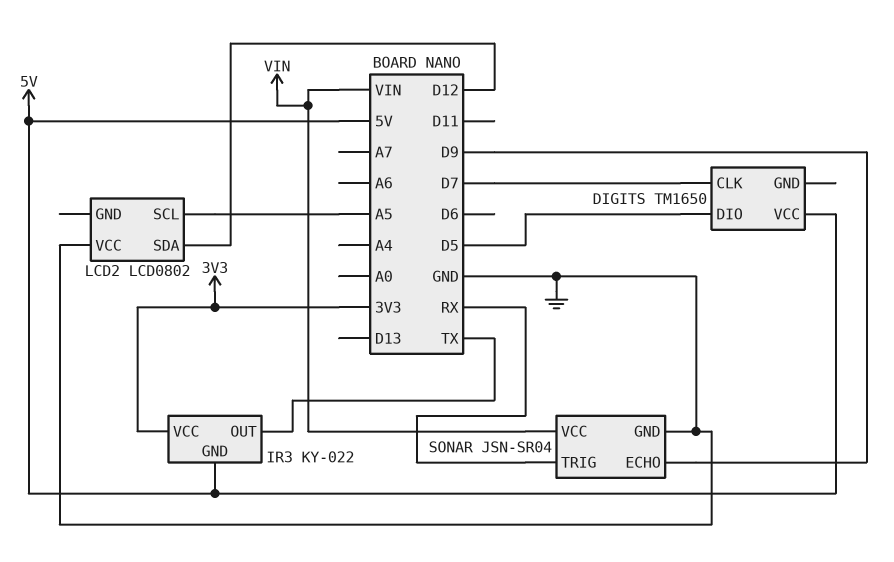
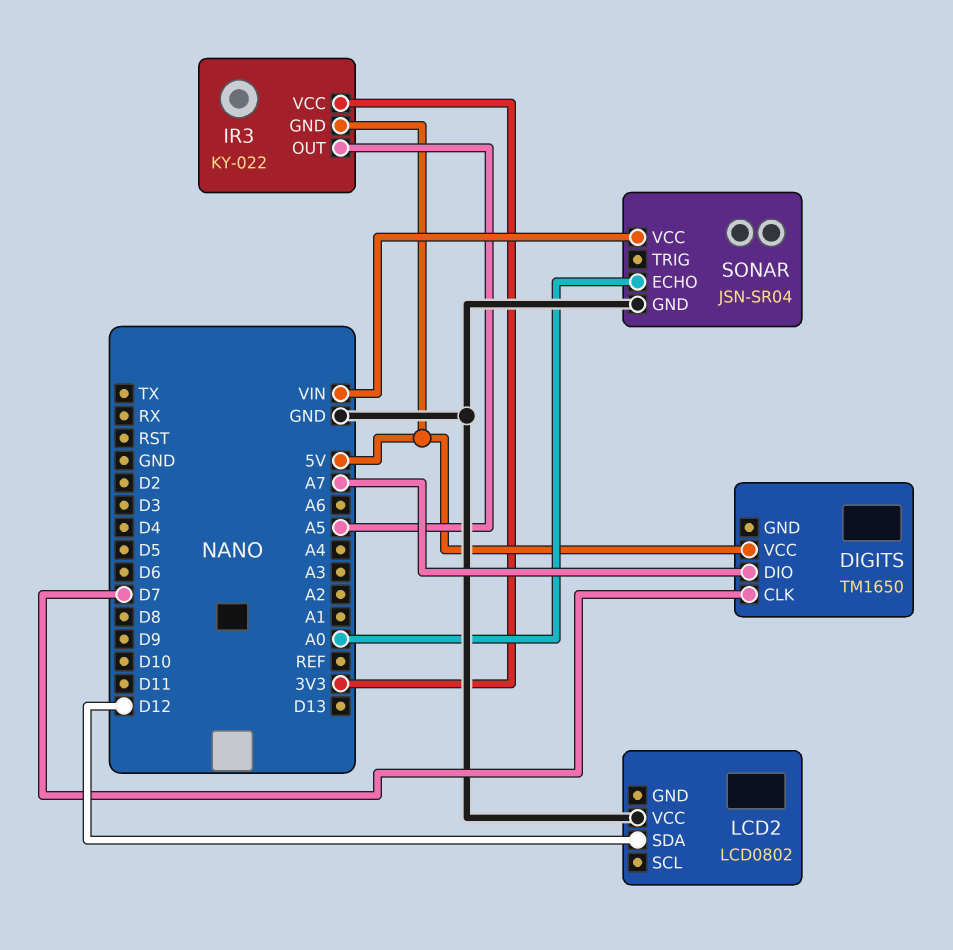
DIGITS pin DIO: D5 -> A7
IR3 pin OUT: TX -> A5
LCD2 pin SCL: A5 -> none
SONAR pin ECHO: D9 -> A0
SONAR pin TRIG: RX -> none

